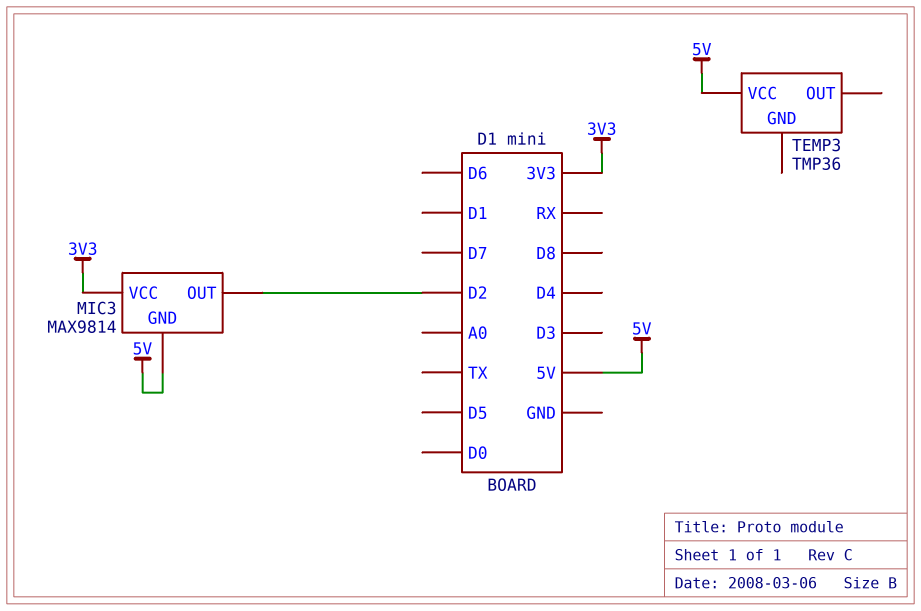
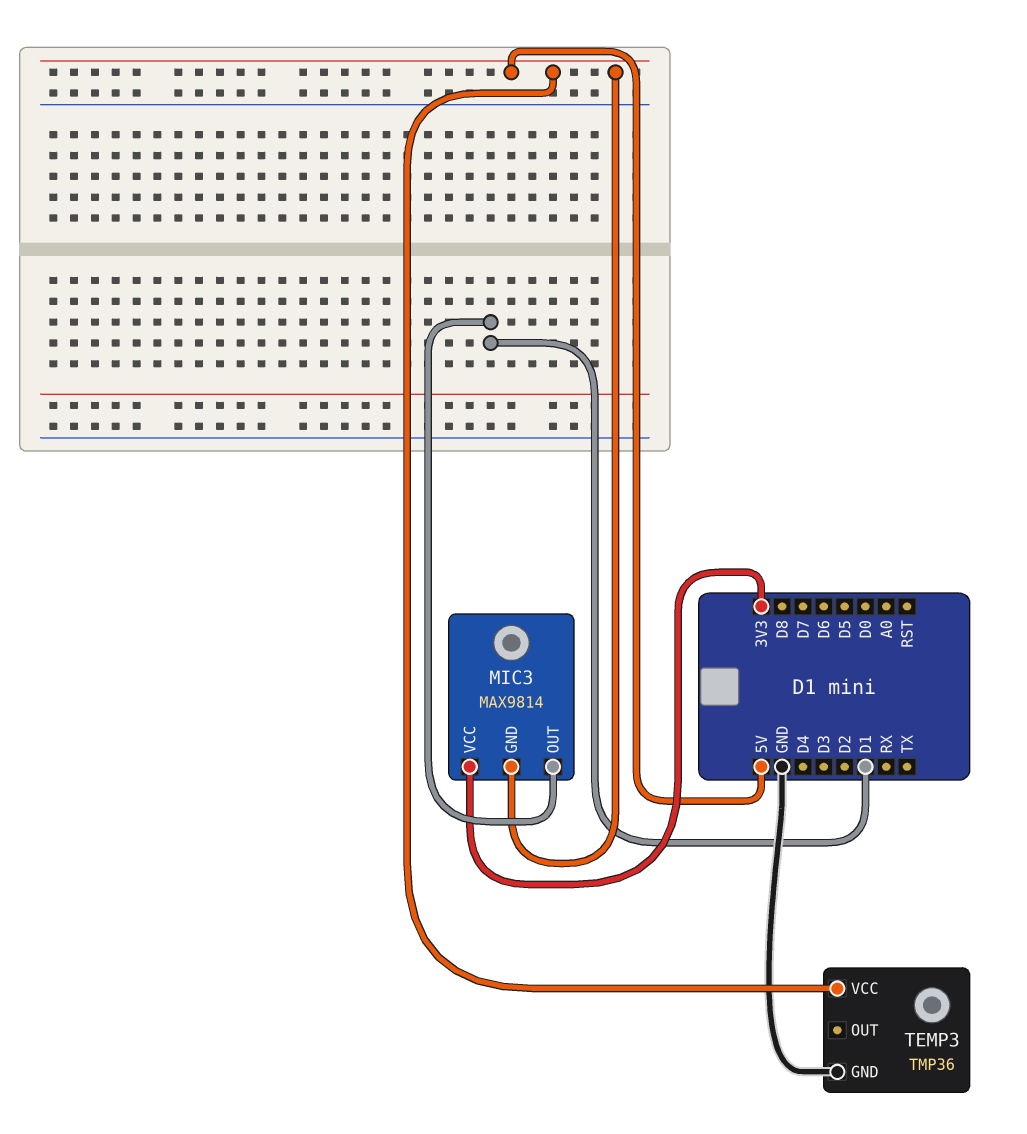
MIC3 pin OUT: D2 -> D1
TEMP3 pin GND: none -> GND

